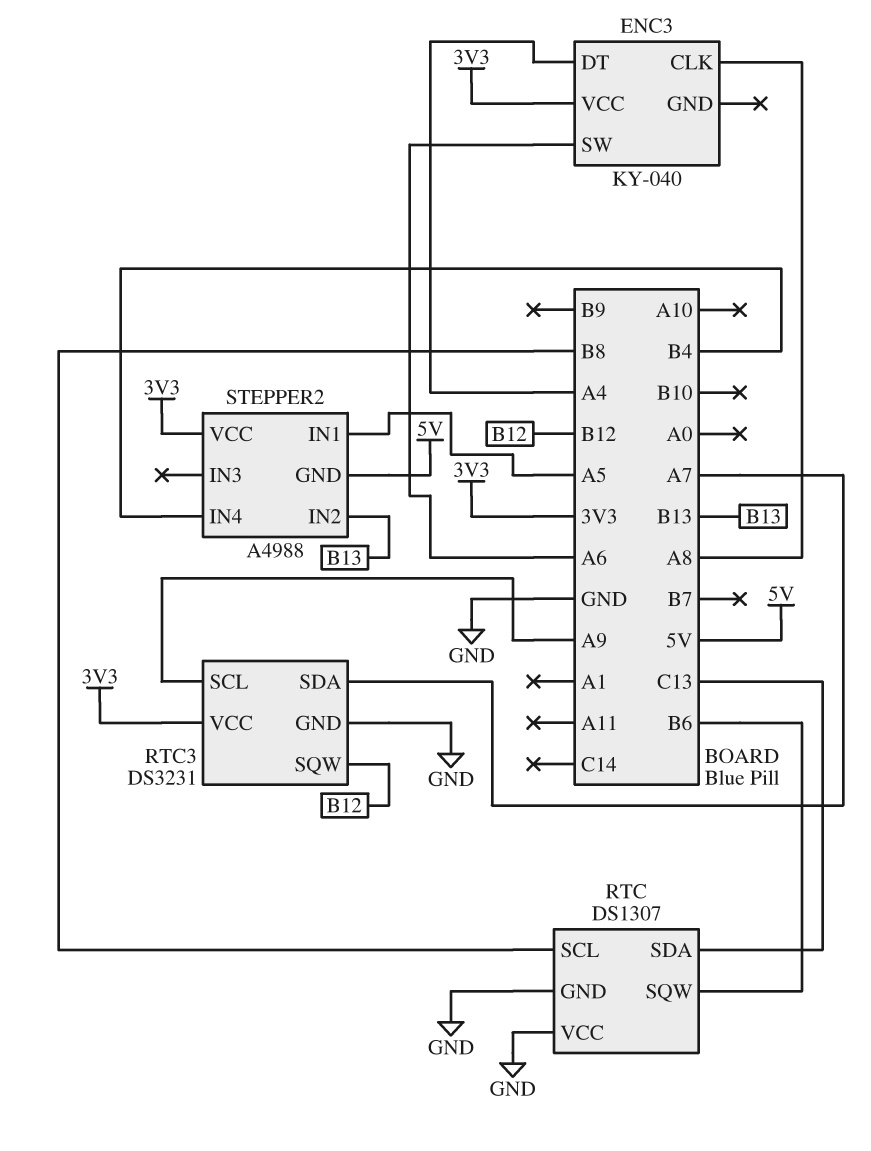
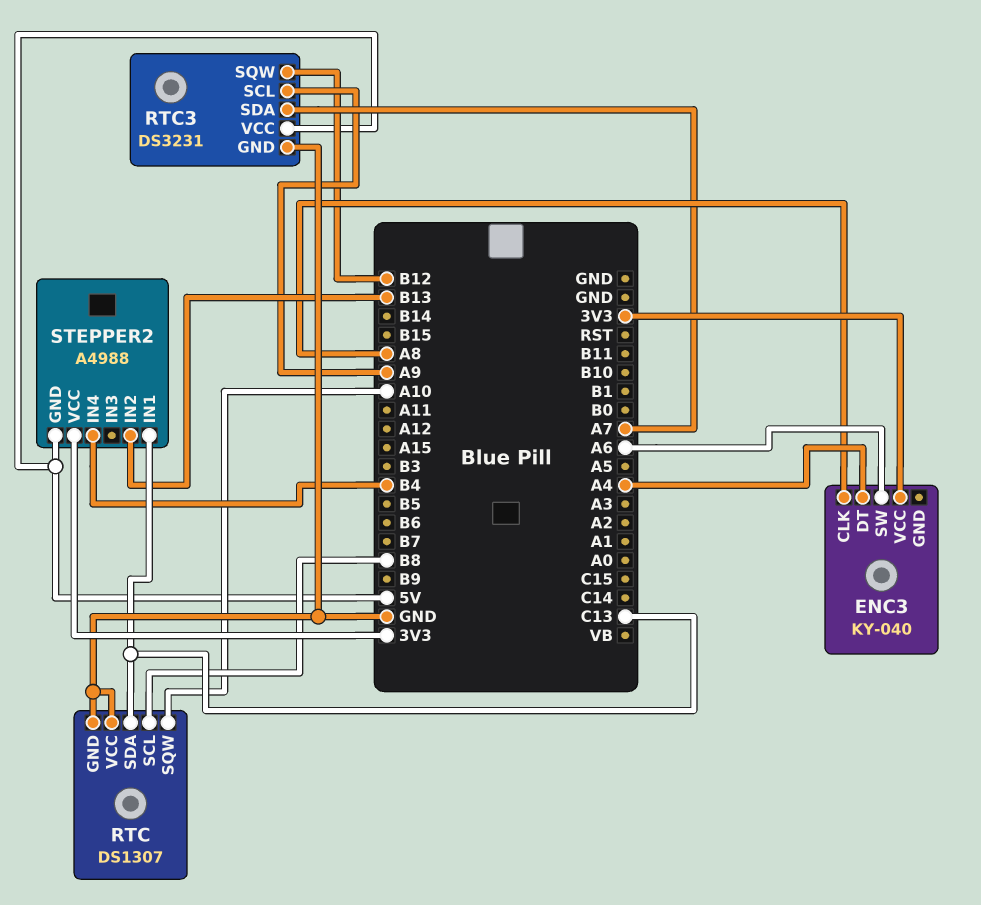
RTC pin SQW: B6 -> A10
RTC3 pin VCC: 3V3 -> 5V
STEPPER2 pin IN1: A5 -> C13

